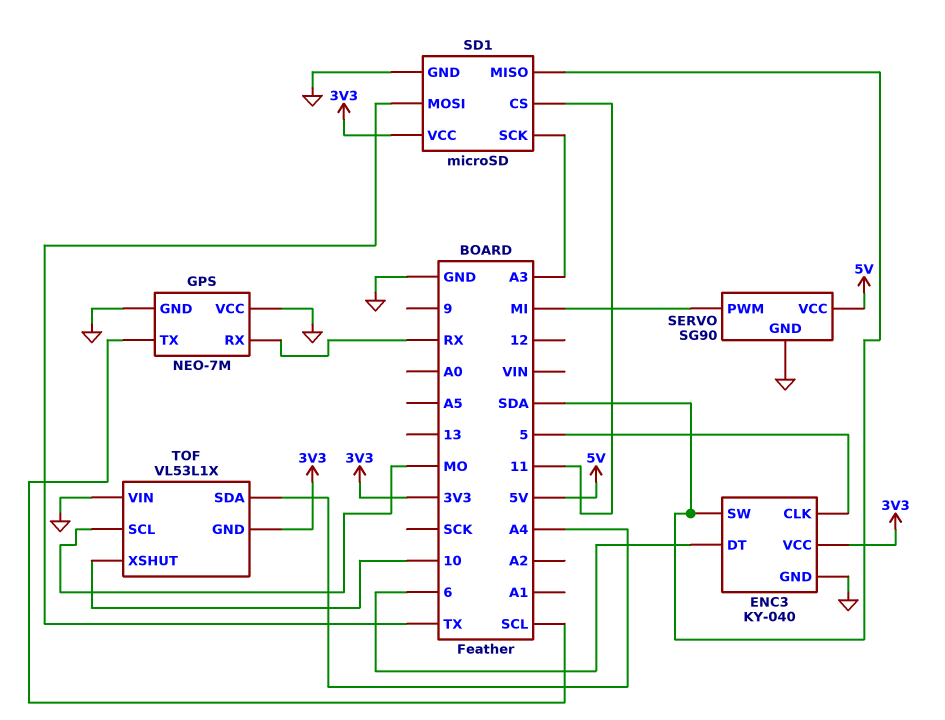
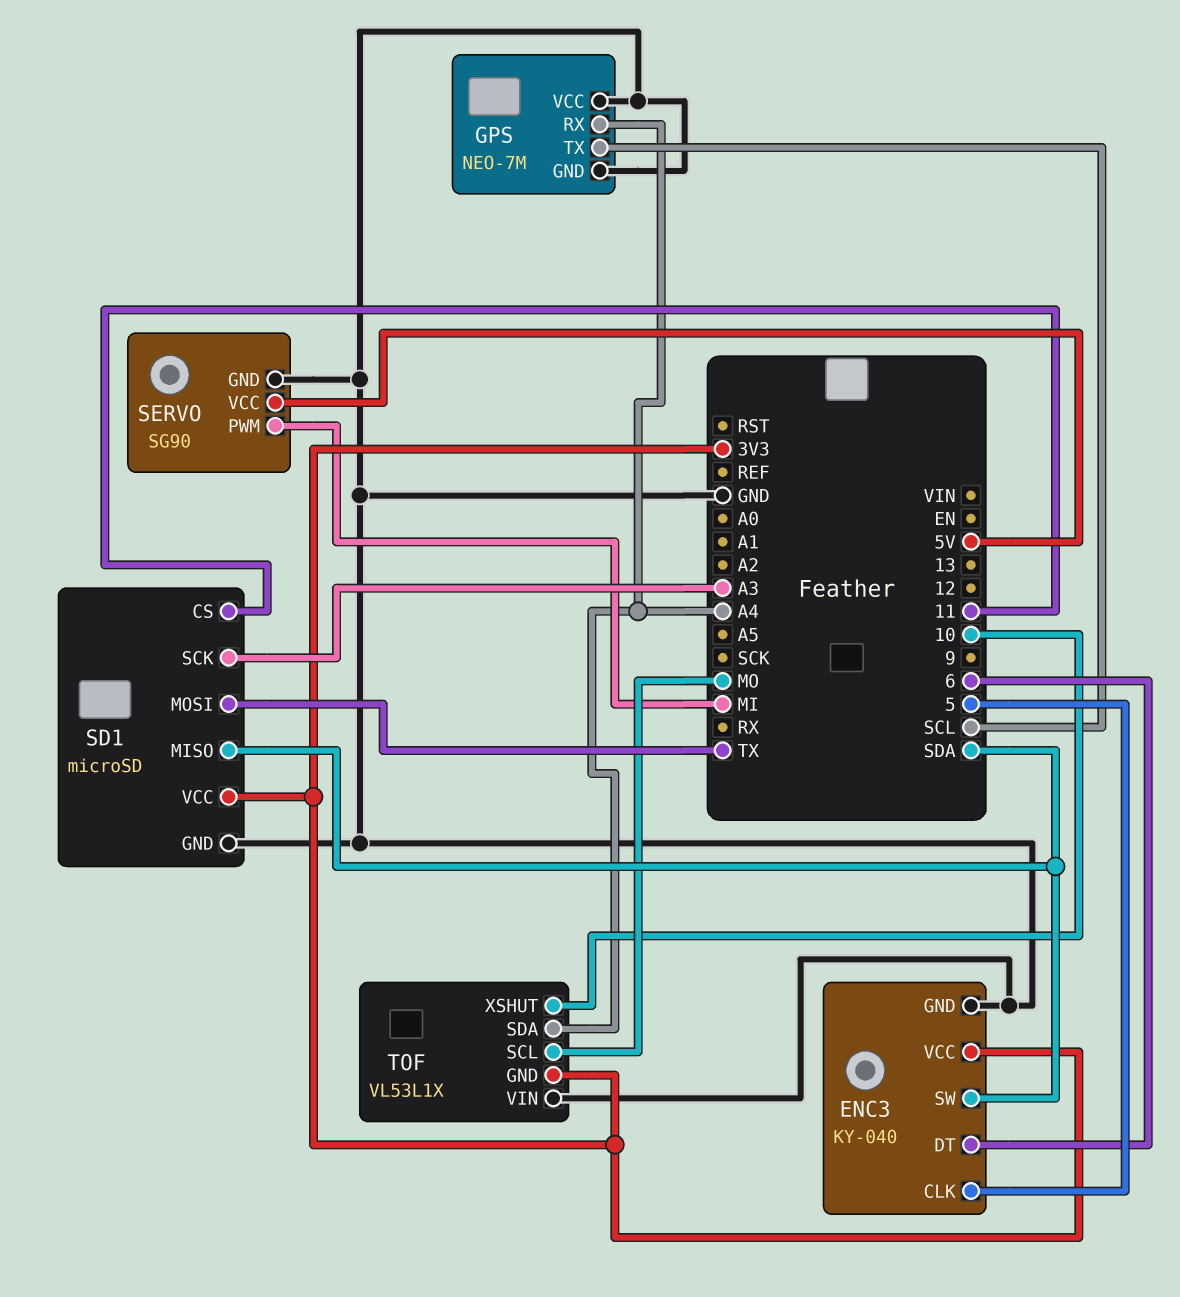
GPS pin RX: RX -> A4

